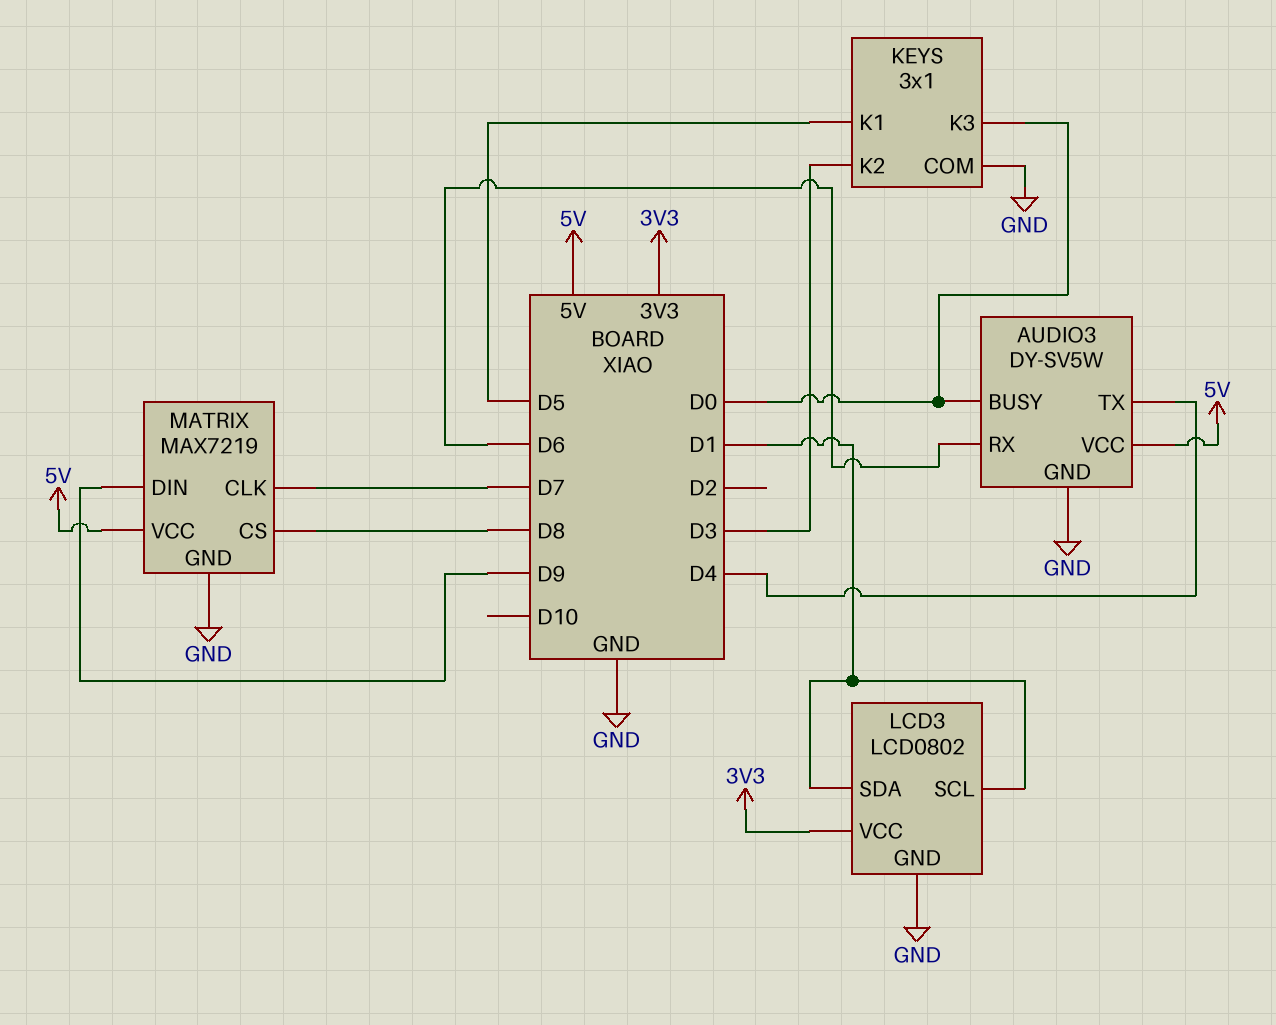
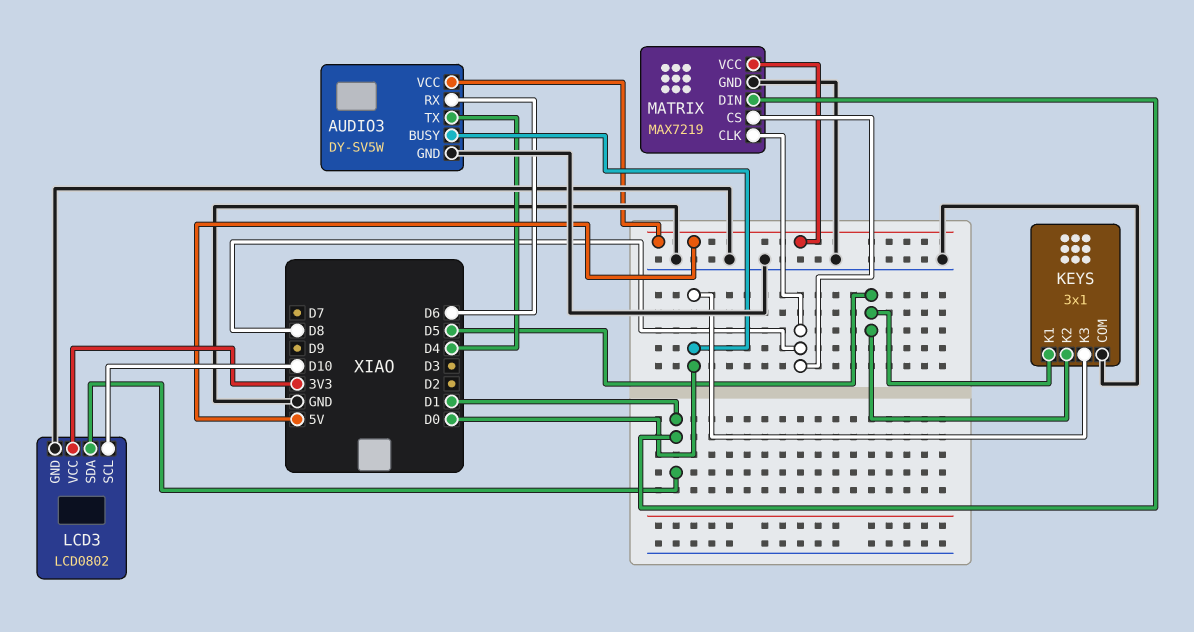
KEYS pin K2: D3 -> D5
LCD3 pin SCL: D1 -> D10
MATRIX pin CLK: D7 -> D8
MATRIX pin DIN: D9 -> D1

